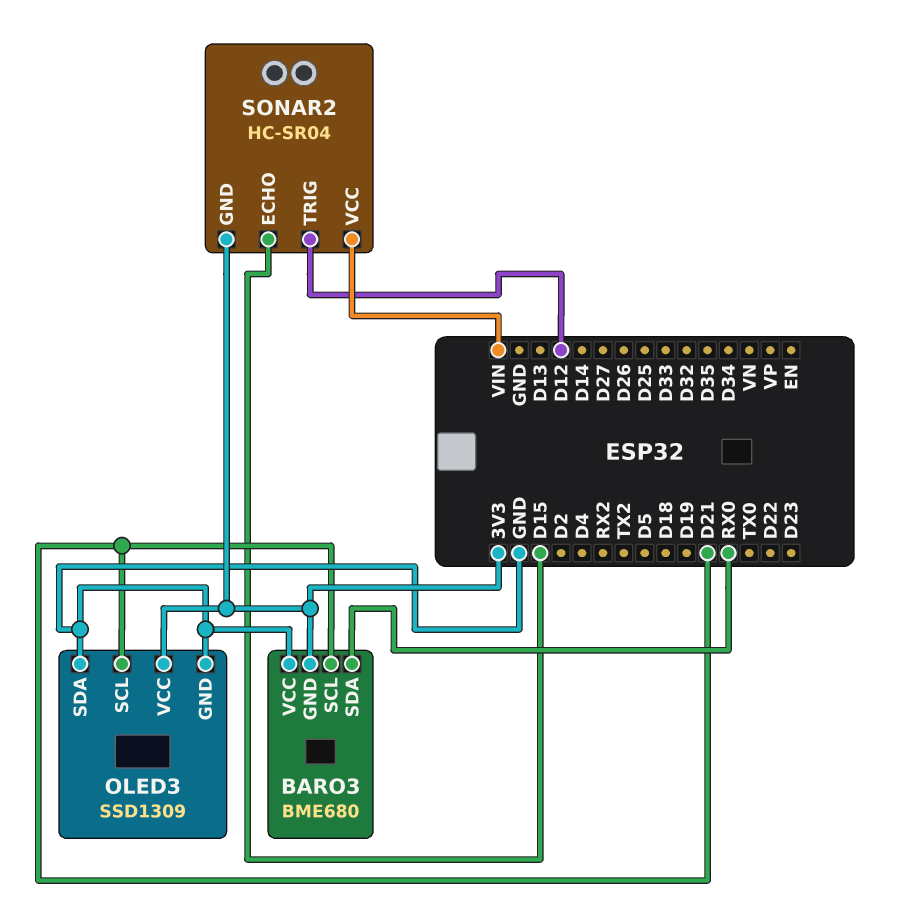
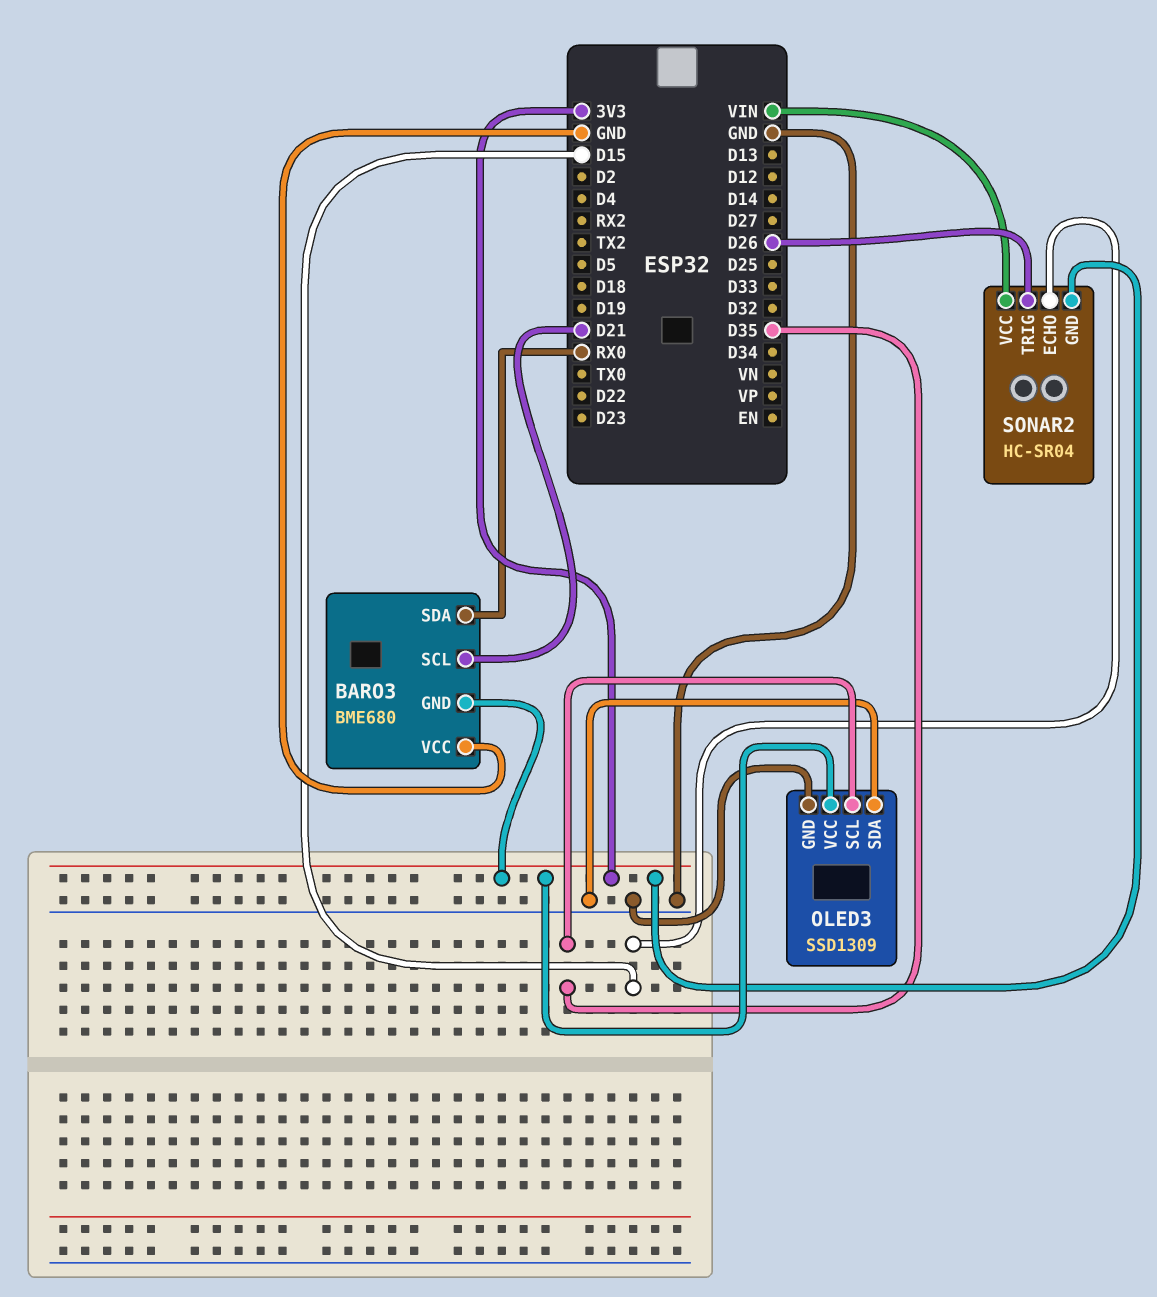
OLED3 pin SCL: D21 -> D35
SONAR2 pin TRIG: D12 -> D26

